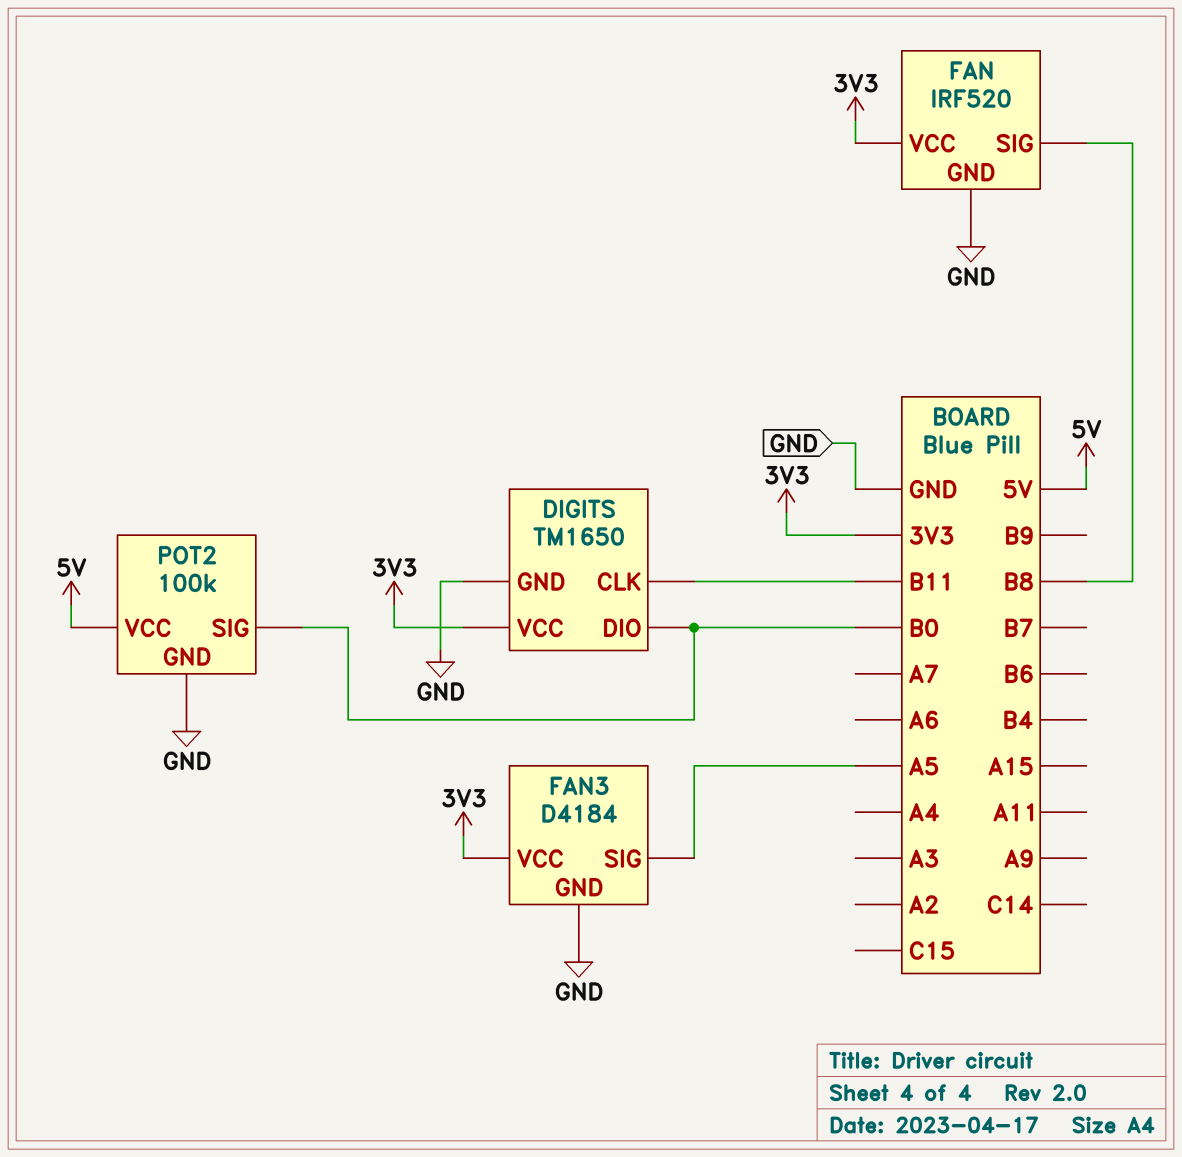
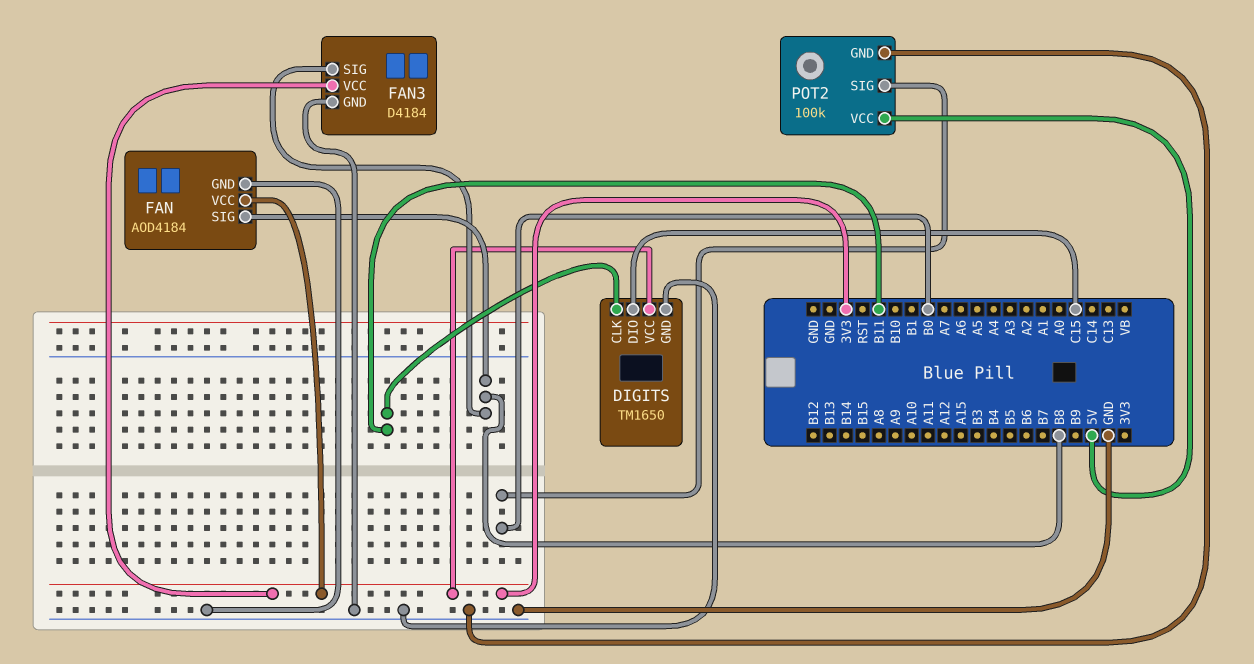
DIGITS pin DIO: B0 -> C15
FAN: IRF520 -> AOD4184
FAN3 pin SIG: A5 -> B8

